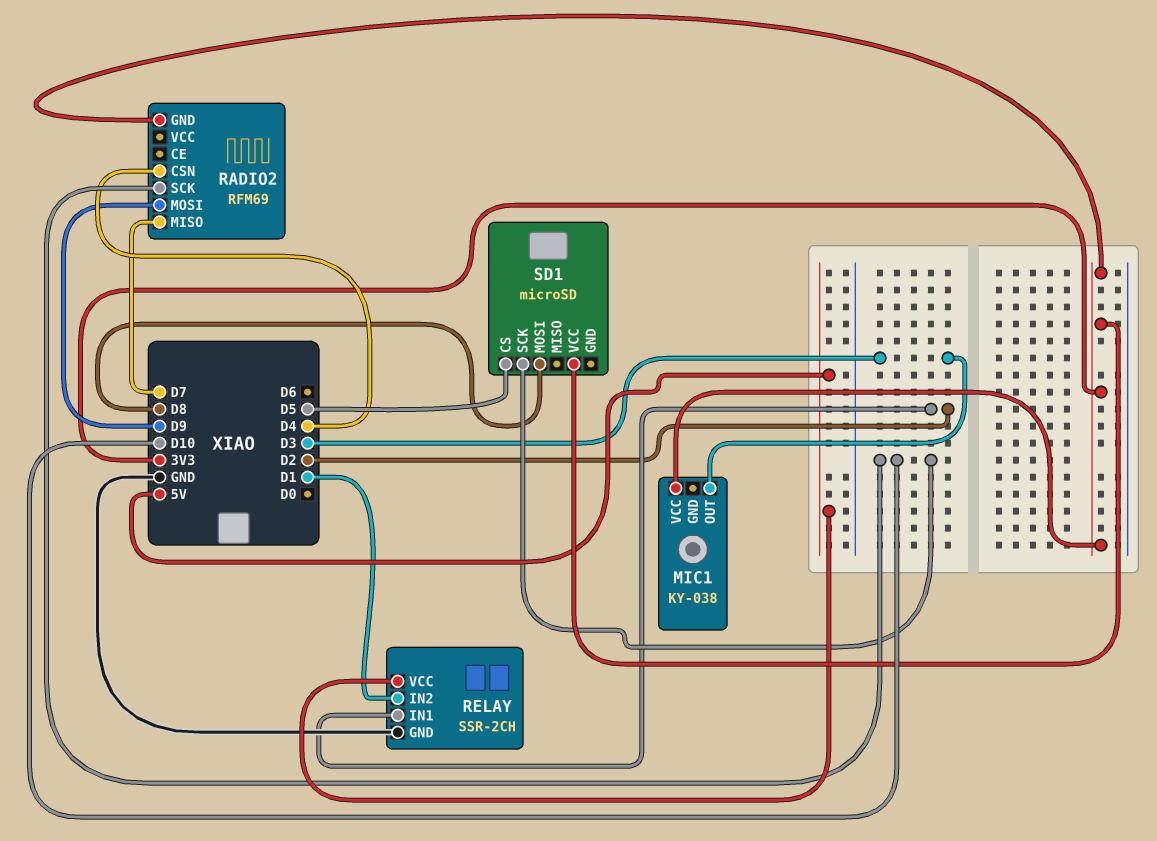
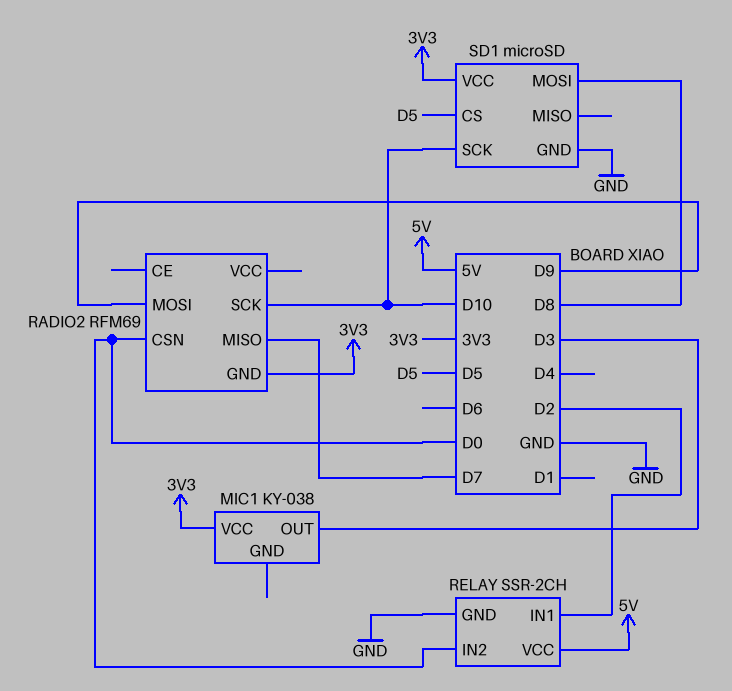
RADIO2 pin CSN: D4 -> D0
RELAY pin IN2: D1 -> D0
SD1 pin GND: none -> GND

